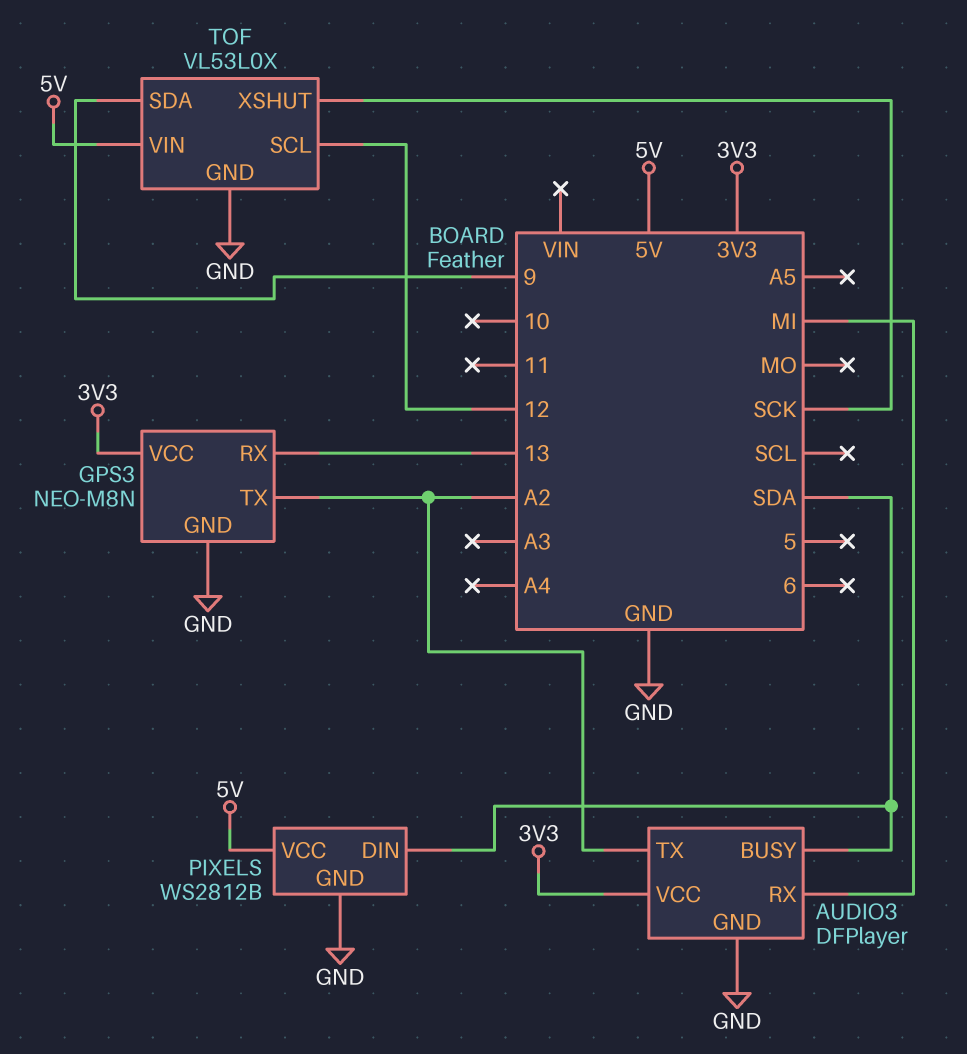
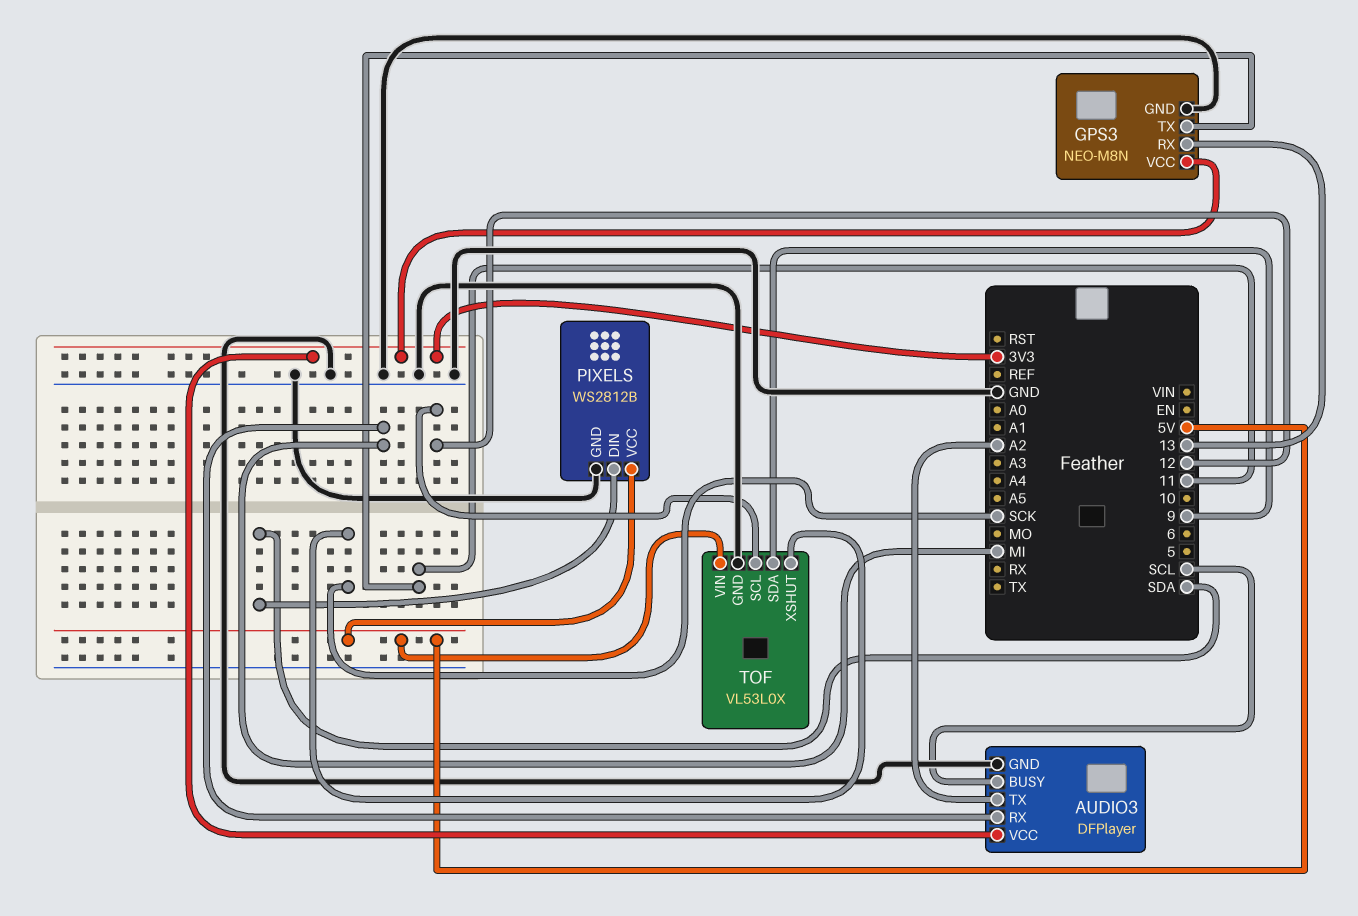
AUDIO3 pin BUSY: SDA -> SCL
GPS3 pin TX: A2 -> 11

